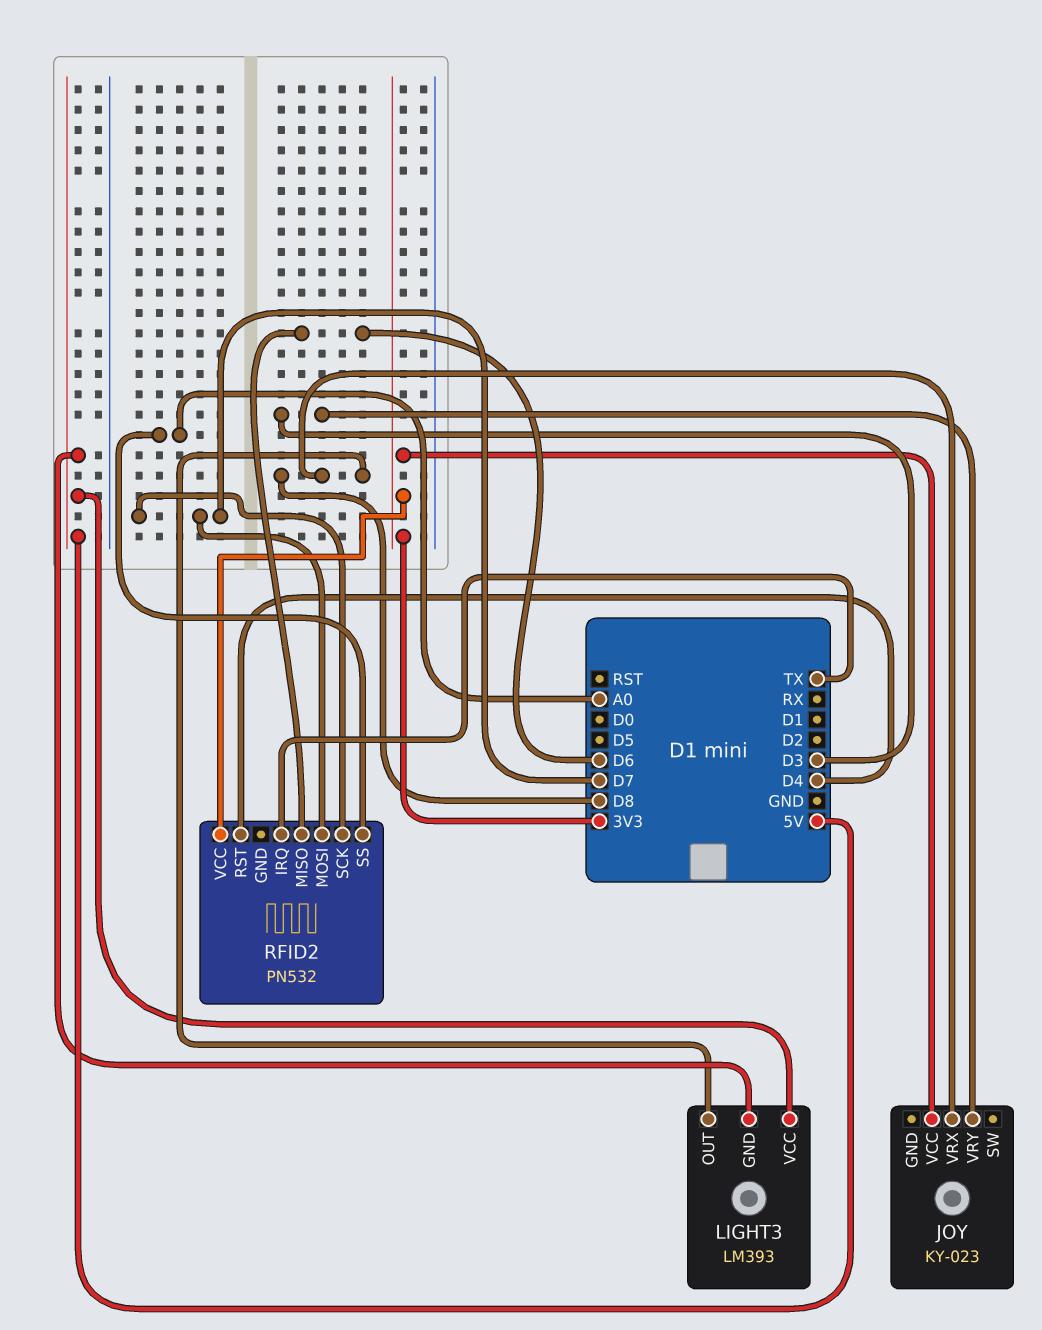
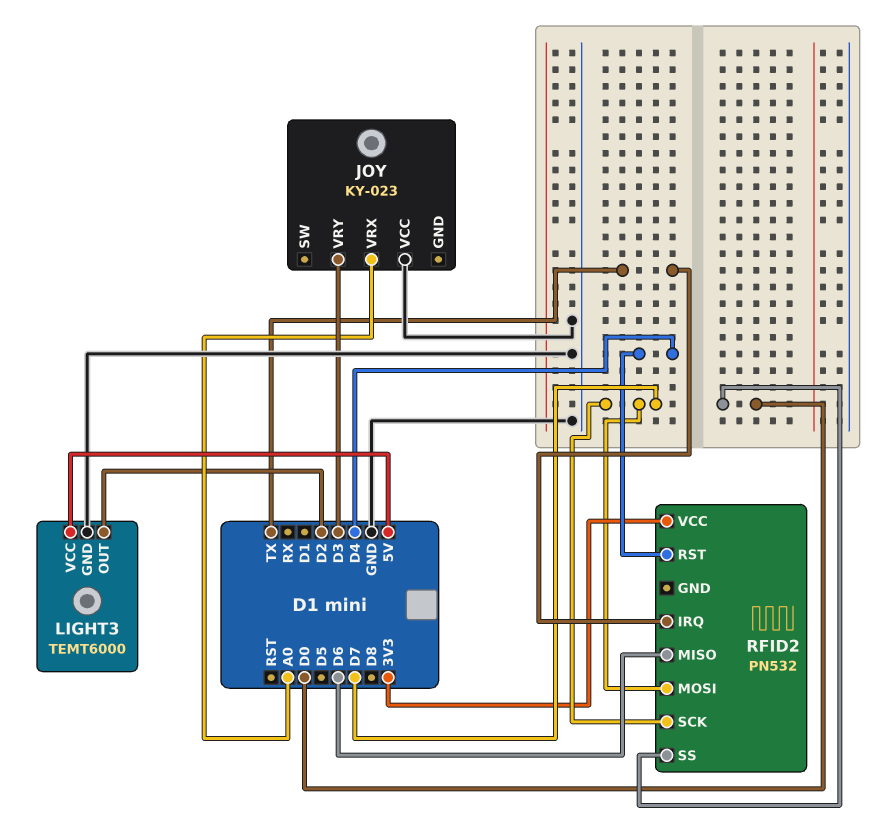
JOY pin VCC: 3V3 -> GND
JOY pin VRX: D8 -> A0
LIGHT3: LM393 -> TEMT6000
LIGHT3 pin GND: 5V -> GND
LIGHT3 pin OUT: D8 -> D2
RFID2 pin SS: A0 -> D0

